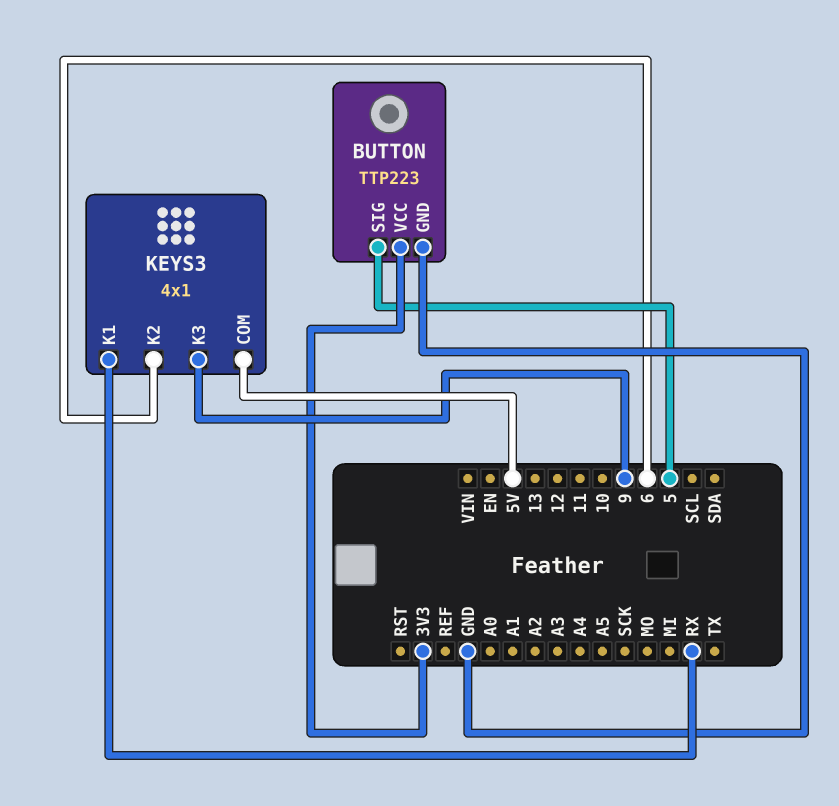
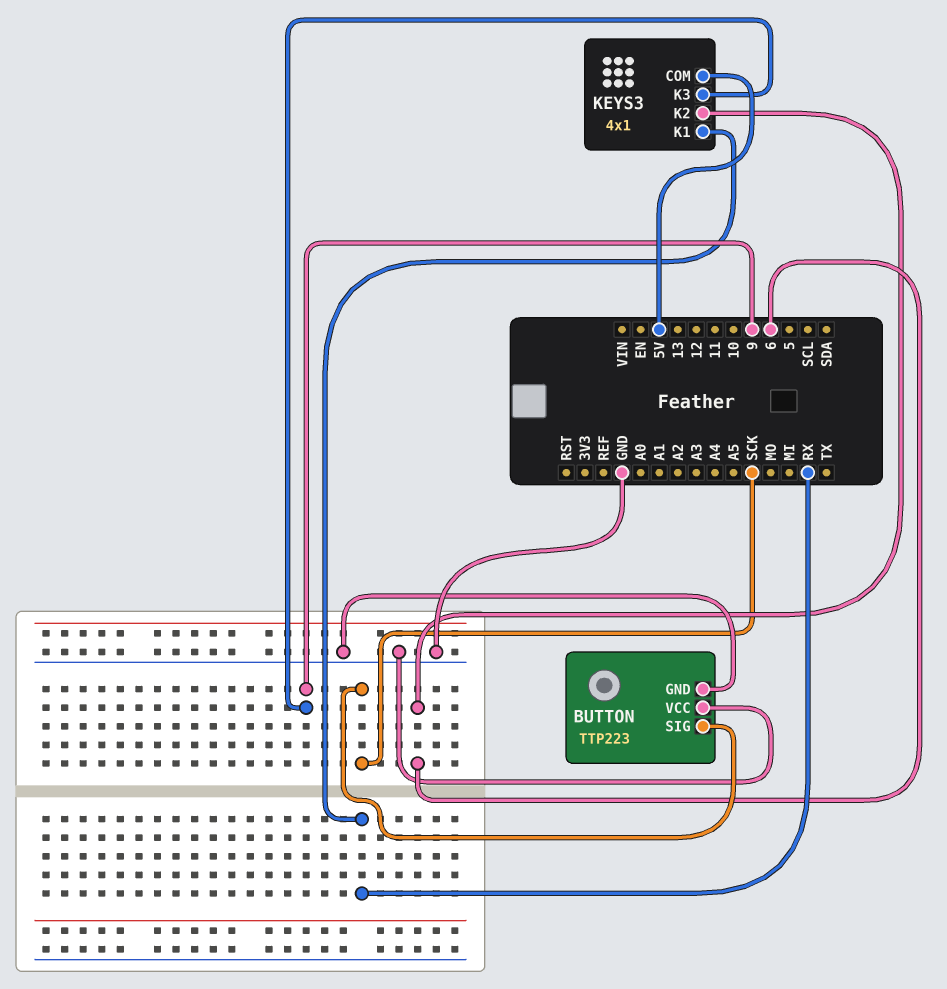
BUTTON pin SIG: 5 -> SCK
BUTTON pin VCC: 3V3 -> GND

